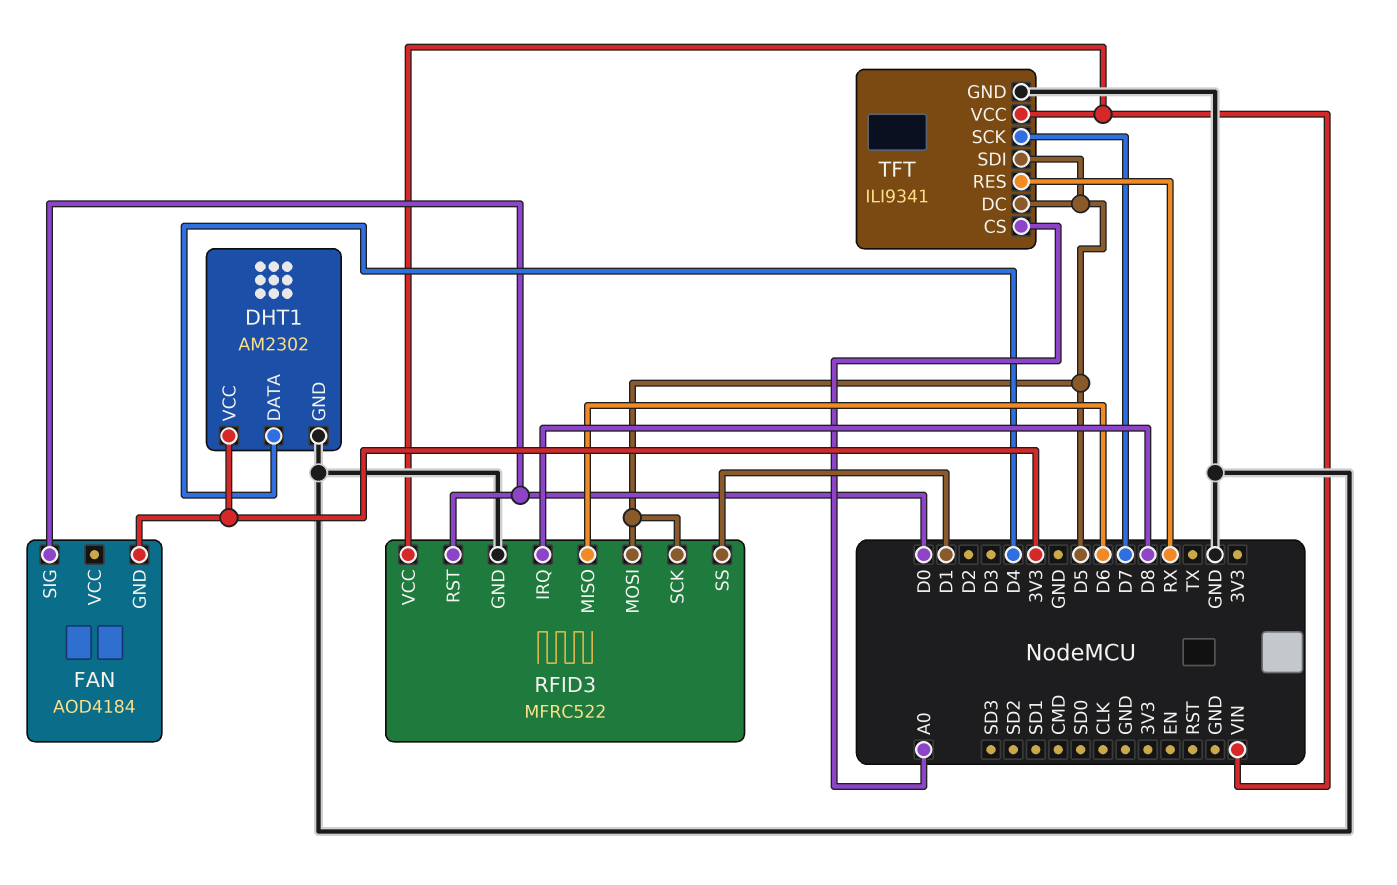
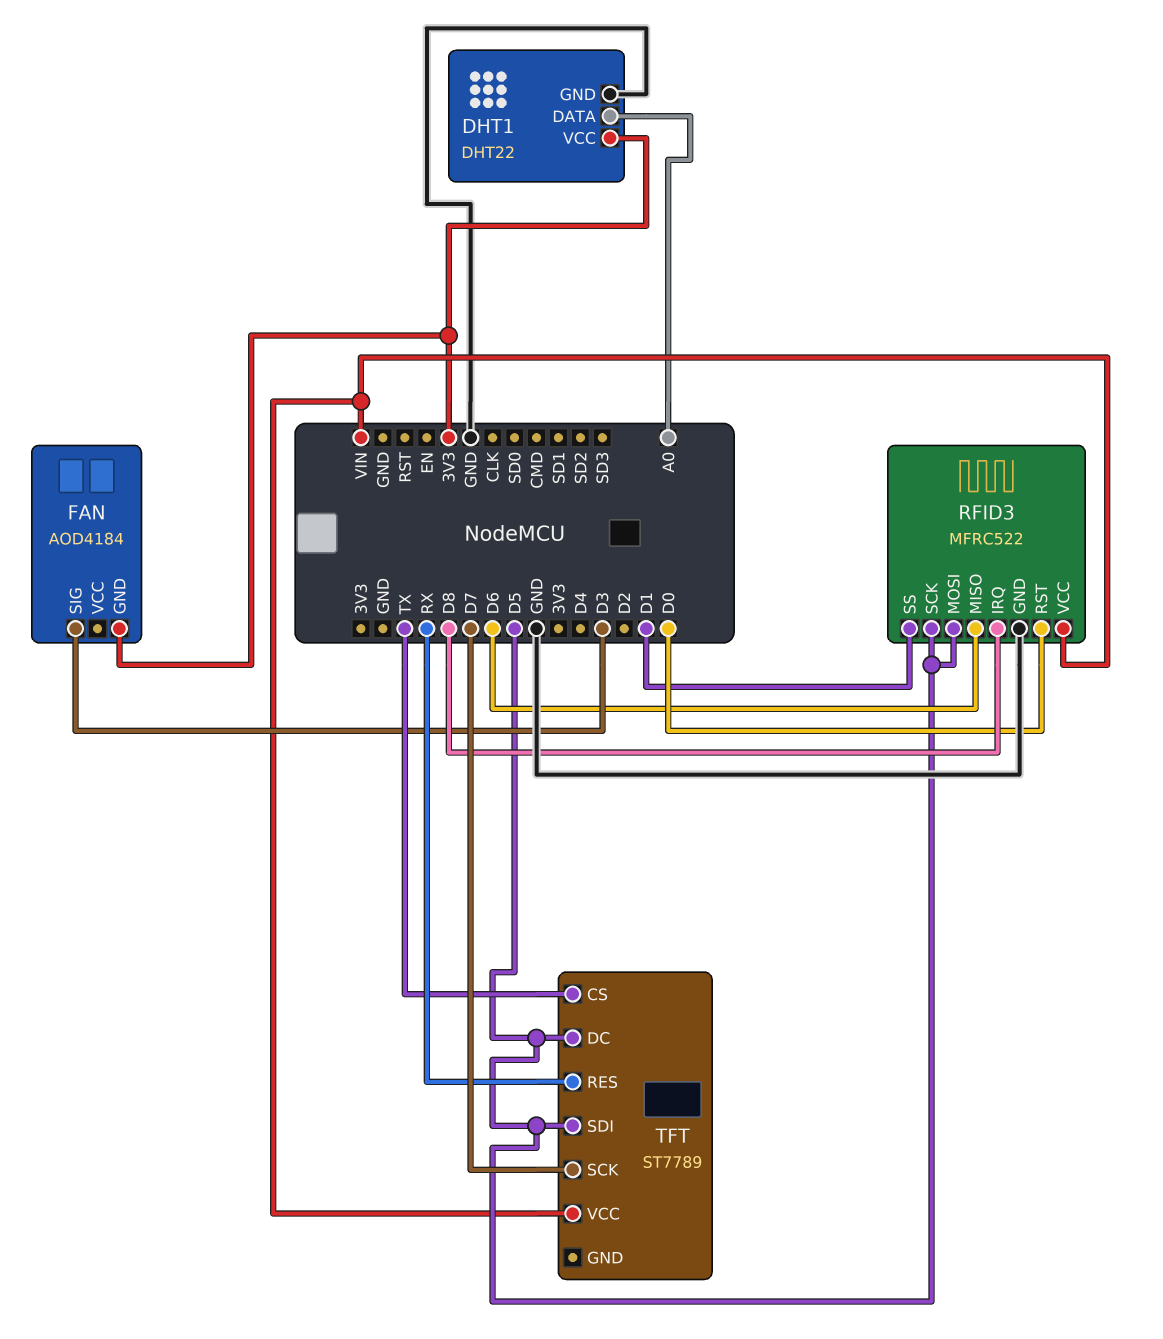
DHT1: AM2302 -> DHT22
DHT1 pin DATA: D4 -> A0
FAN pin SIG: D0 -> D3
TFT: ILI9341 -> ST7789
TFT pin CS: A0 -> TX
TFT pin GND: GND -> none

